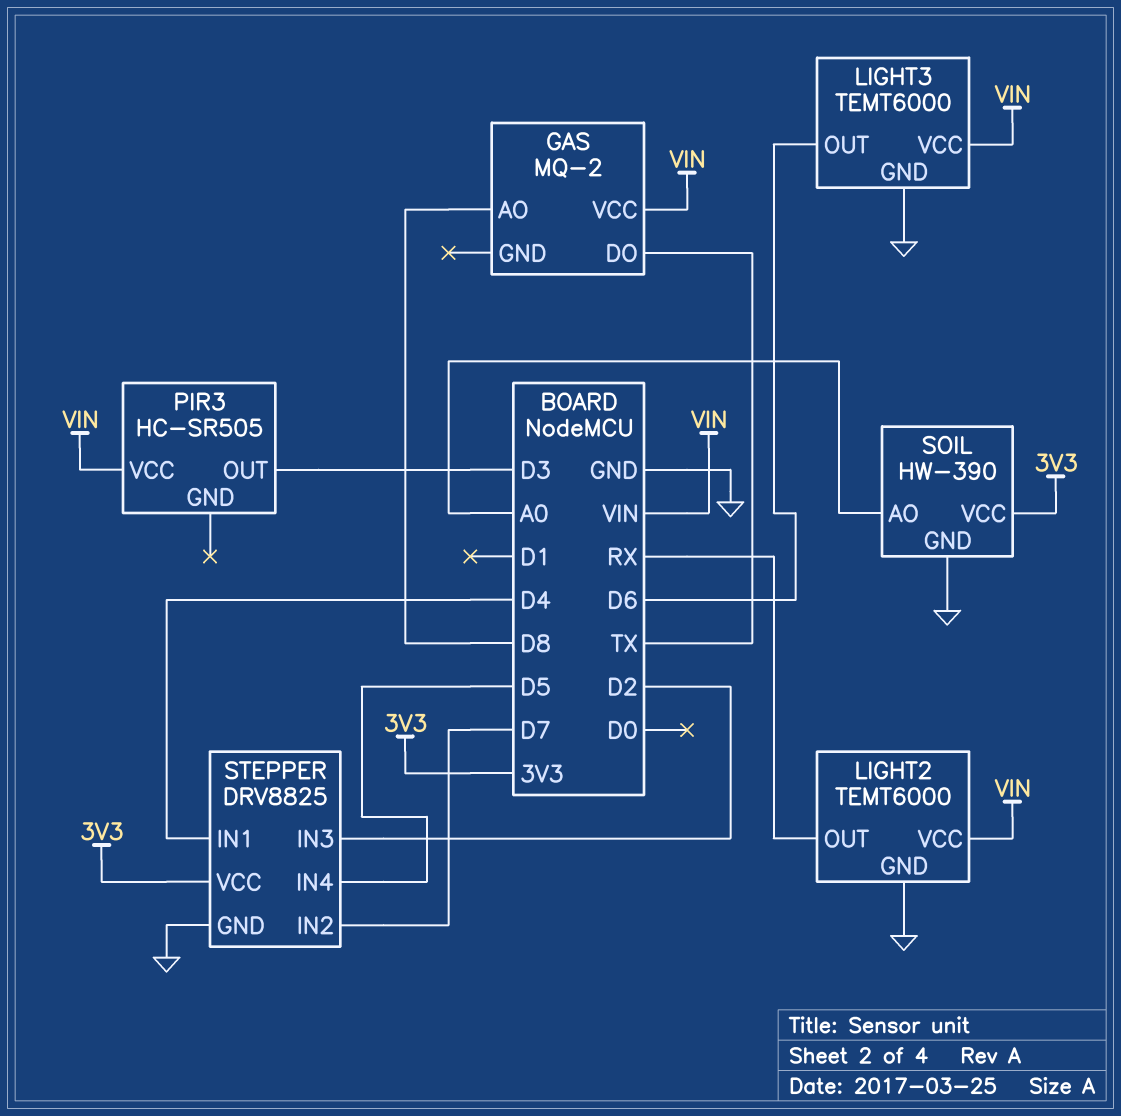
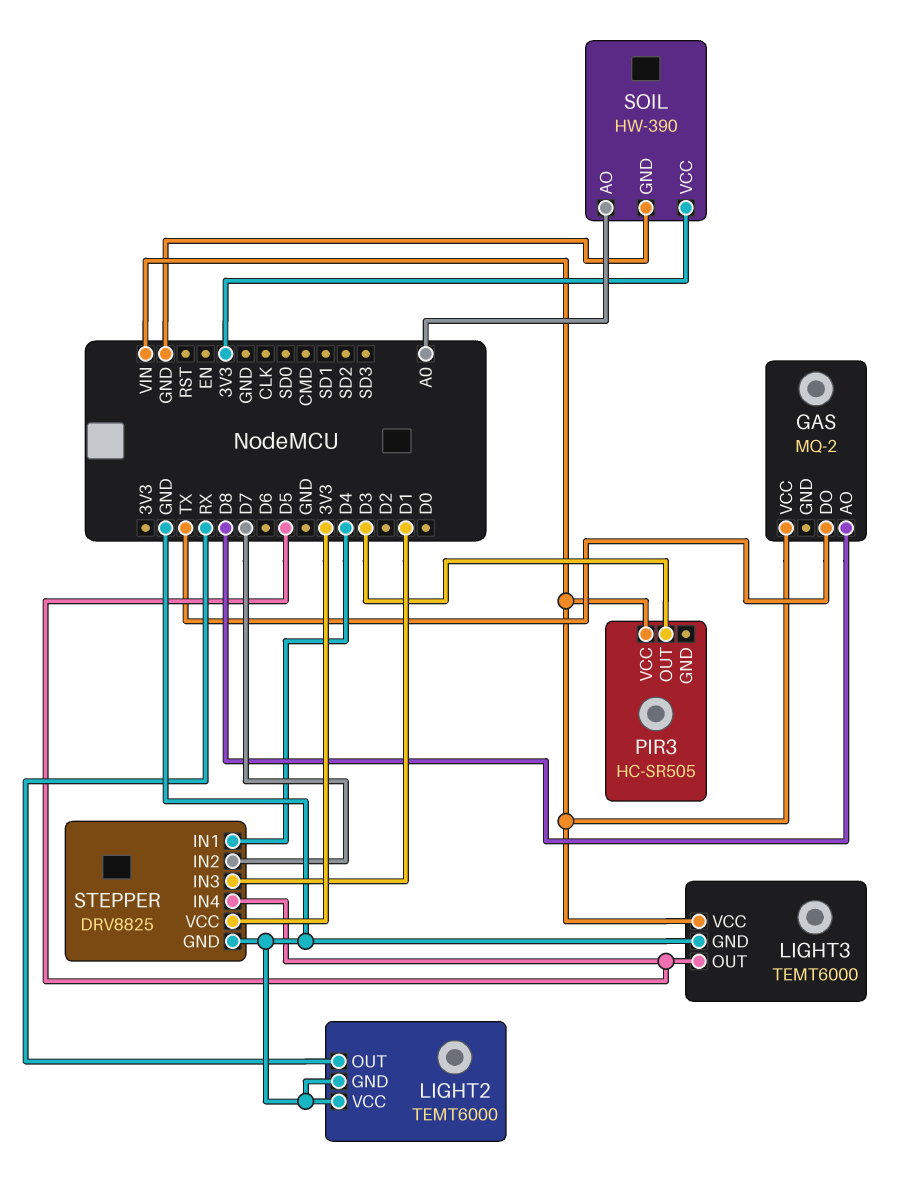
LIGHT2 pin VCC: VIN -> GND
LIGHT3 pin OUT: D6 -> D5
STEPPER pin IN3: D2 -> D1

